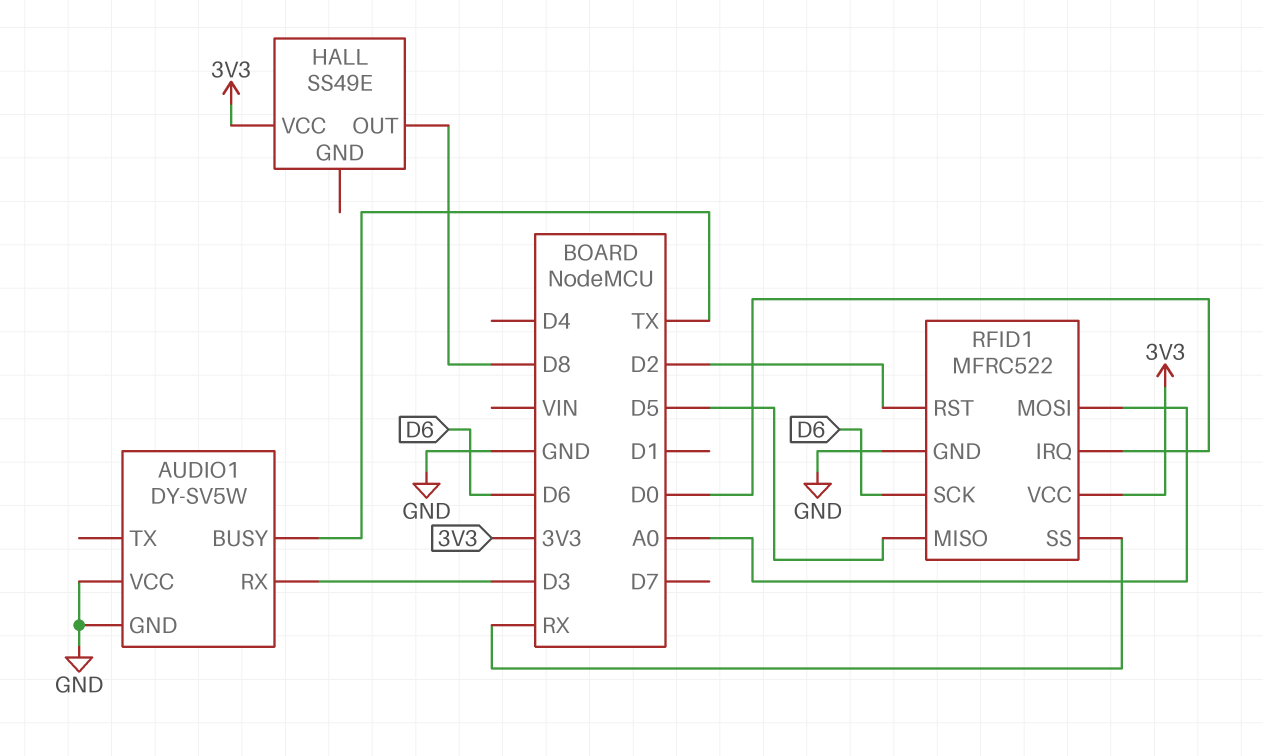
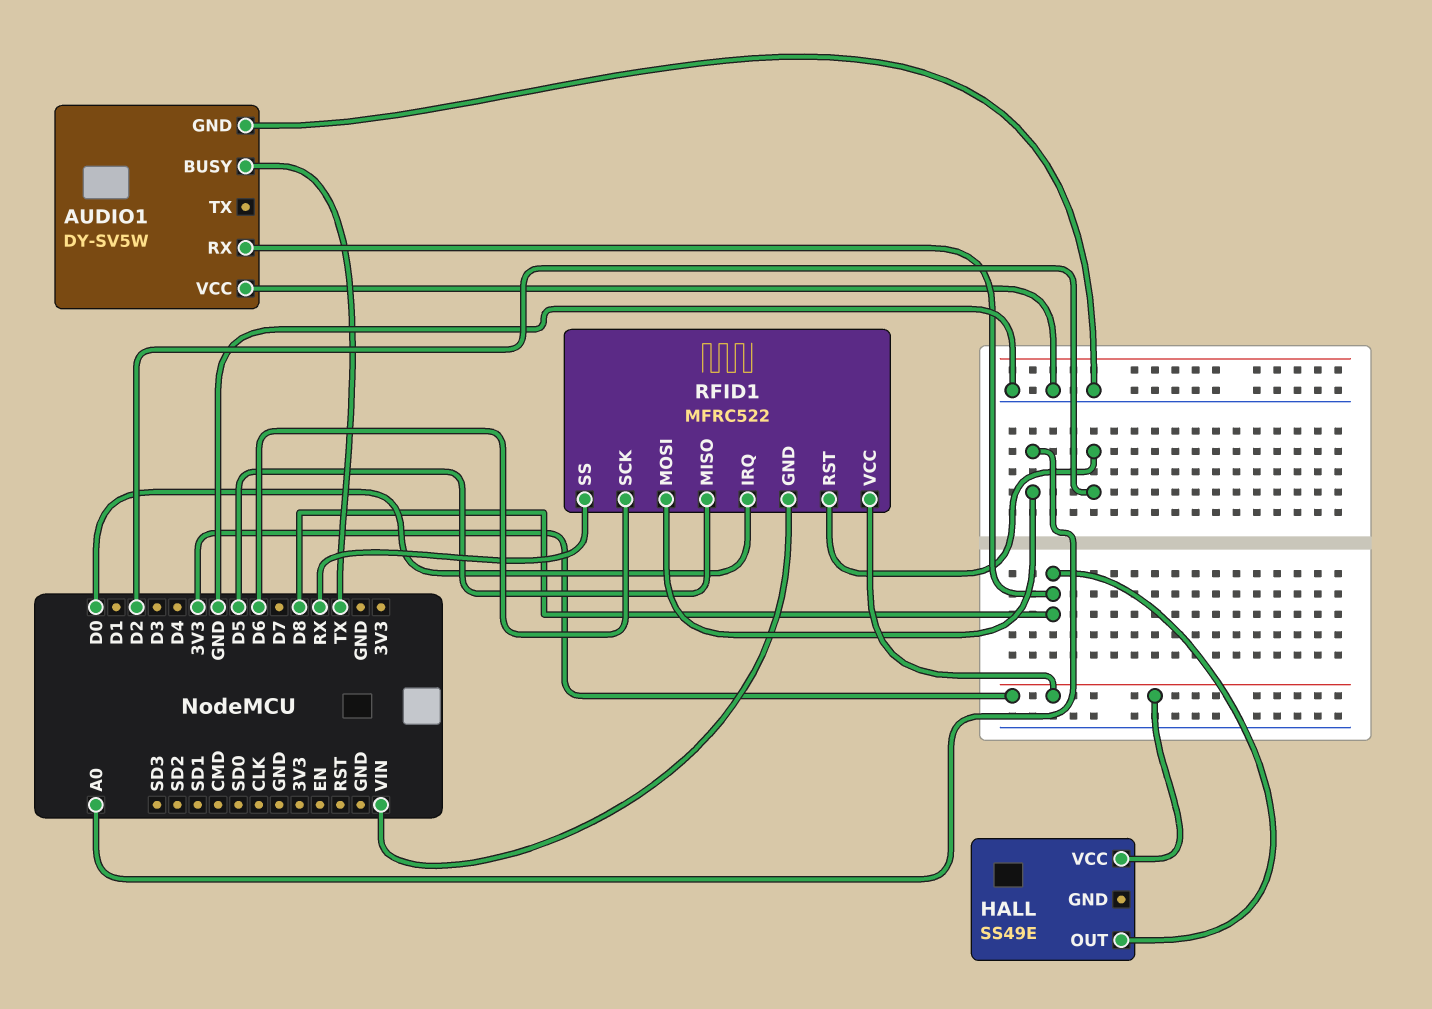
AUDIO1 pin RX: D3 -> D8
RFID1 pin GND: GND -> VIN

